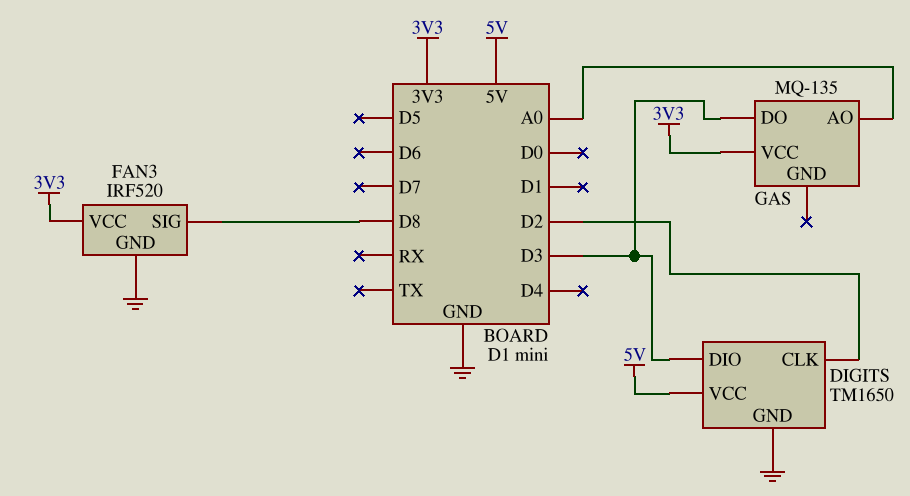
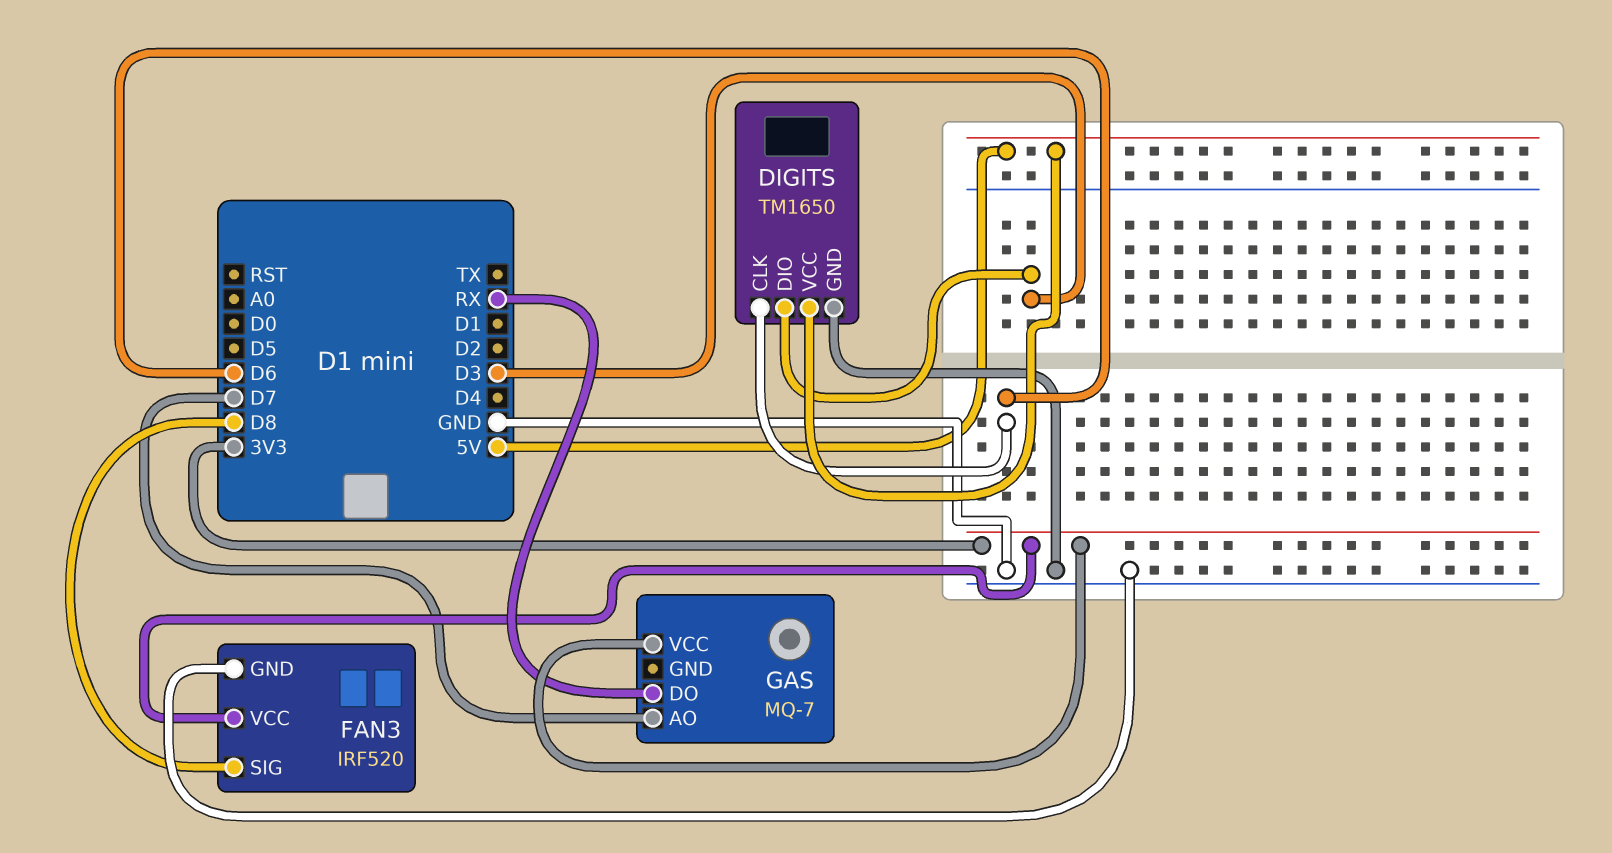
DIGITS pin CLK: D2 -> D6
GAS: MQ-135 -> MQ-7
GAS pin AO: A0 -> D7
GAS pin DO: D3 -> RX

